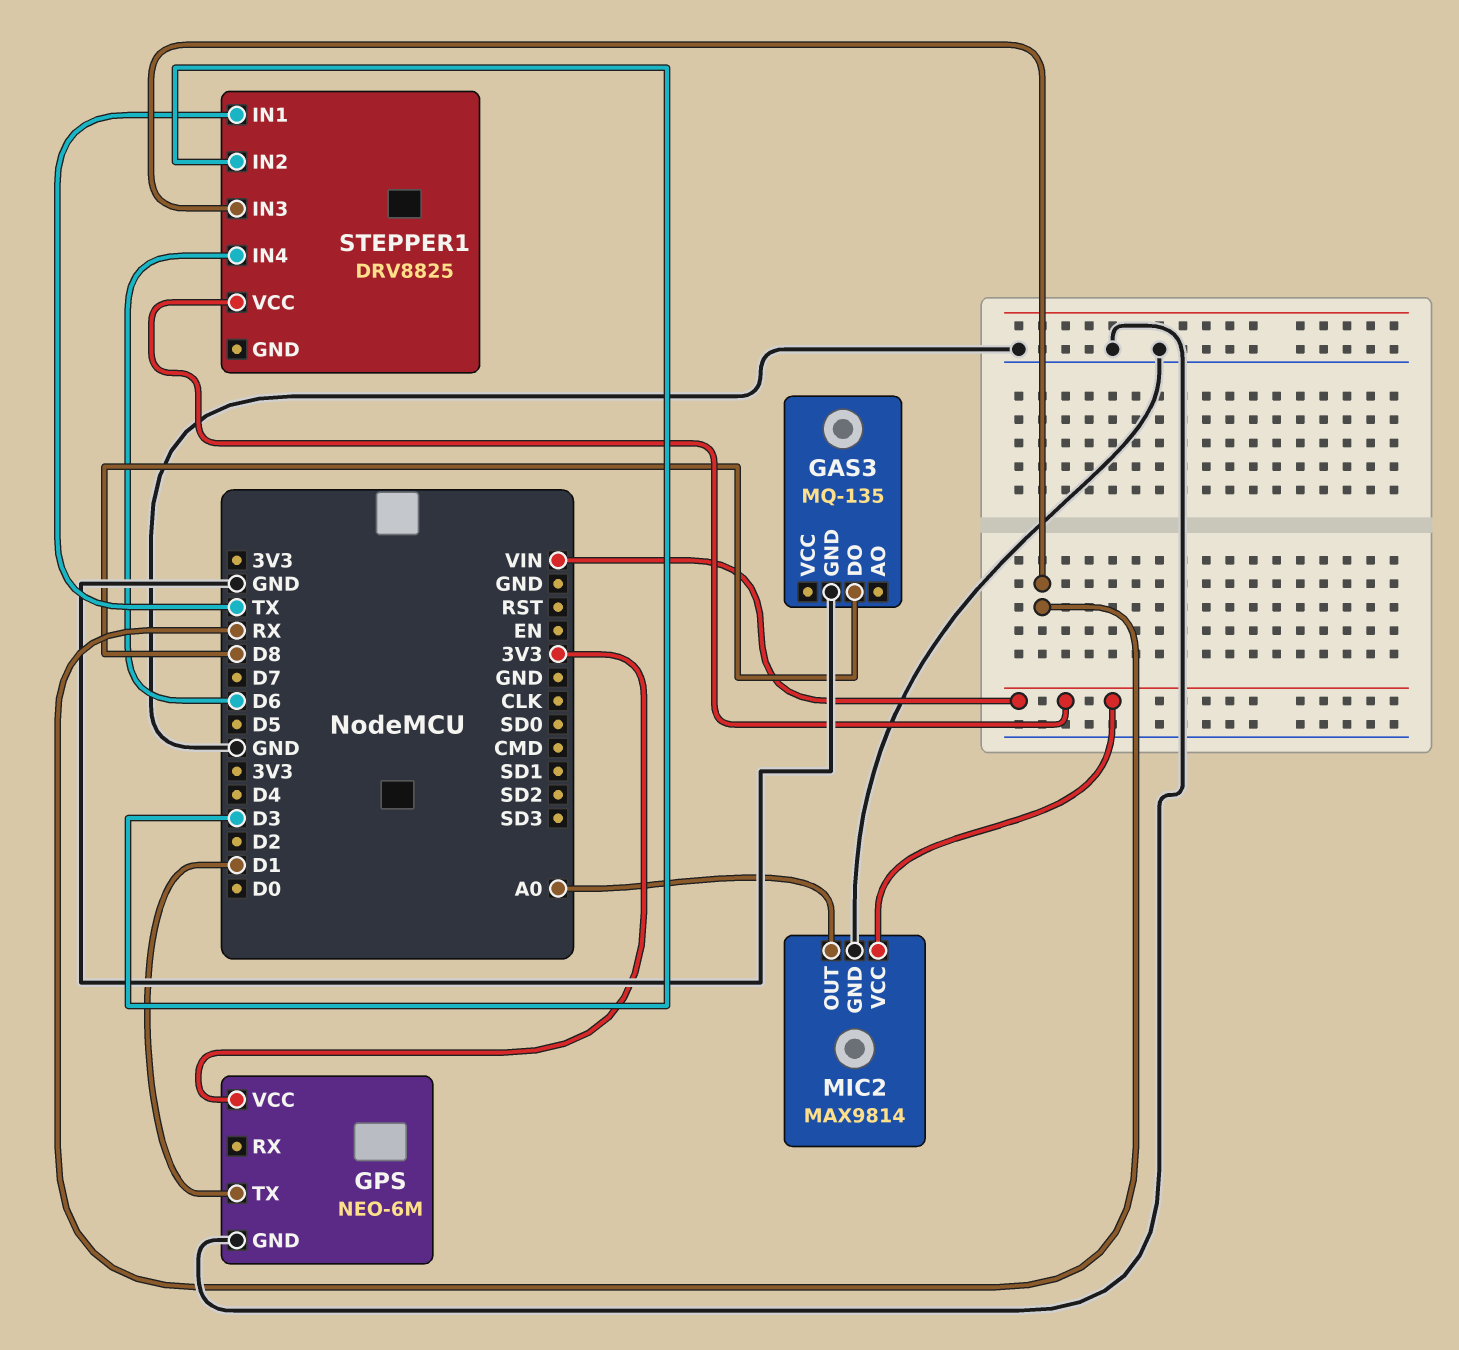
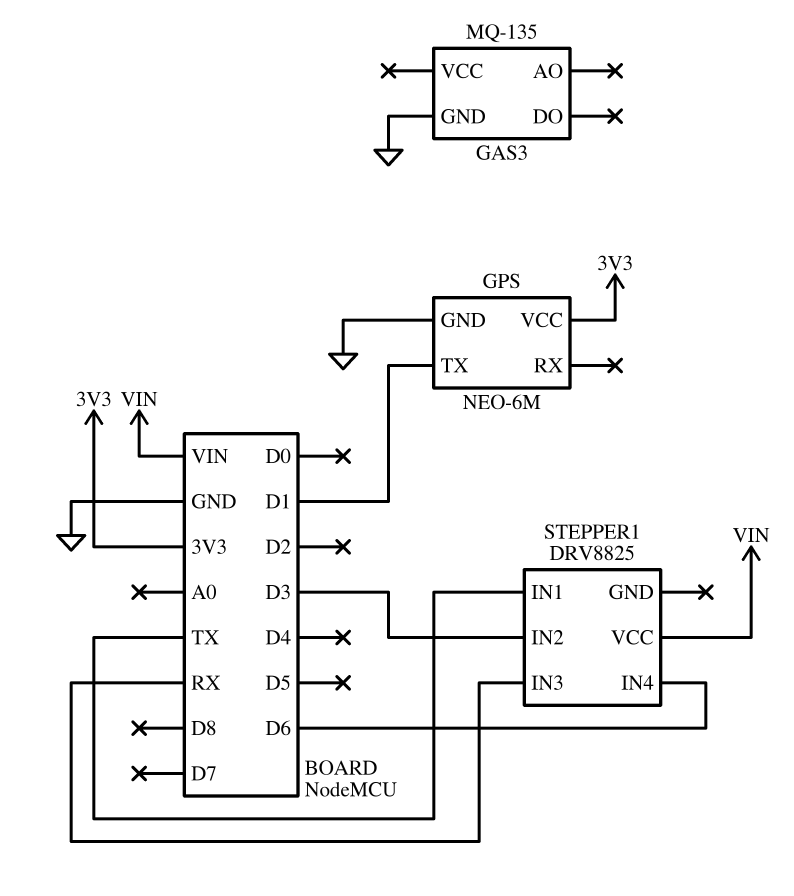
GAS3 pin DO: D8 -> none
MIC2: MAX9814 -> none
MIC2 pin GND: GND -> none
MIC2 pin OUT: A0 -> none
MIC2 pin VCC: VIN -> none

